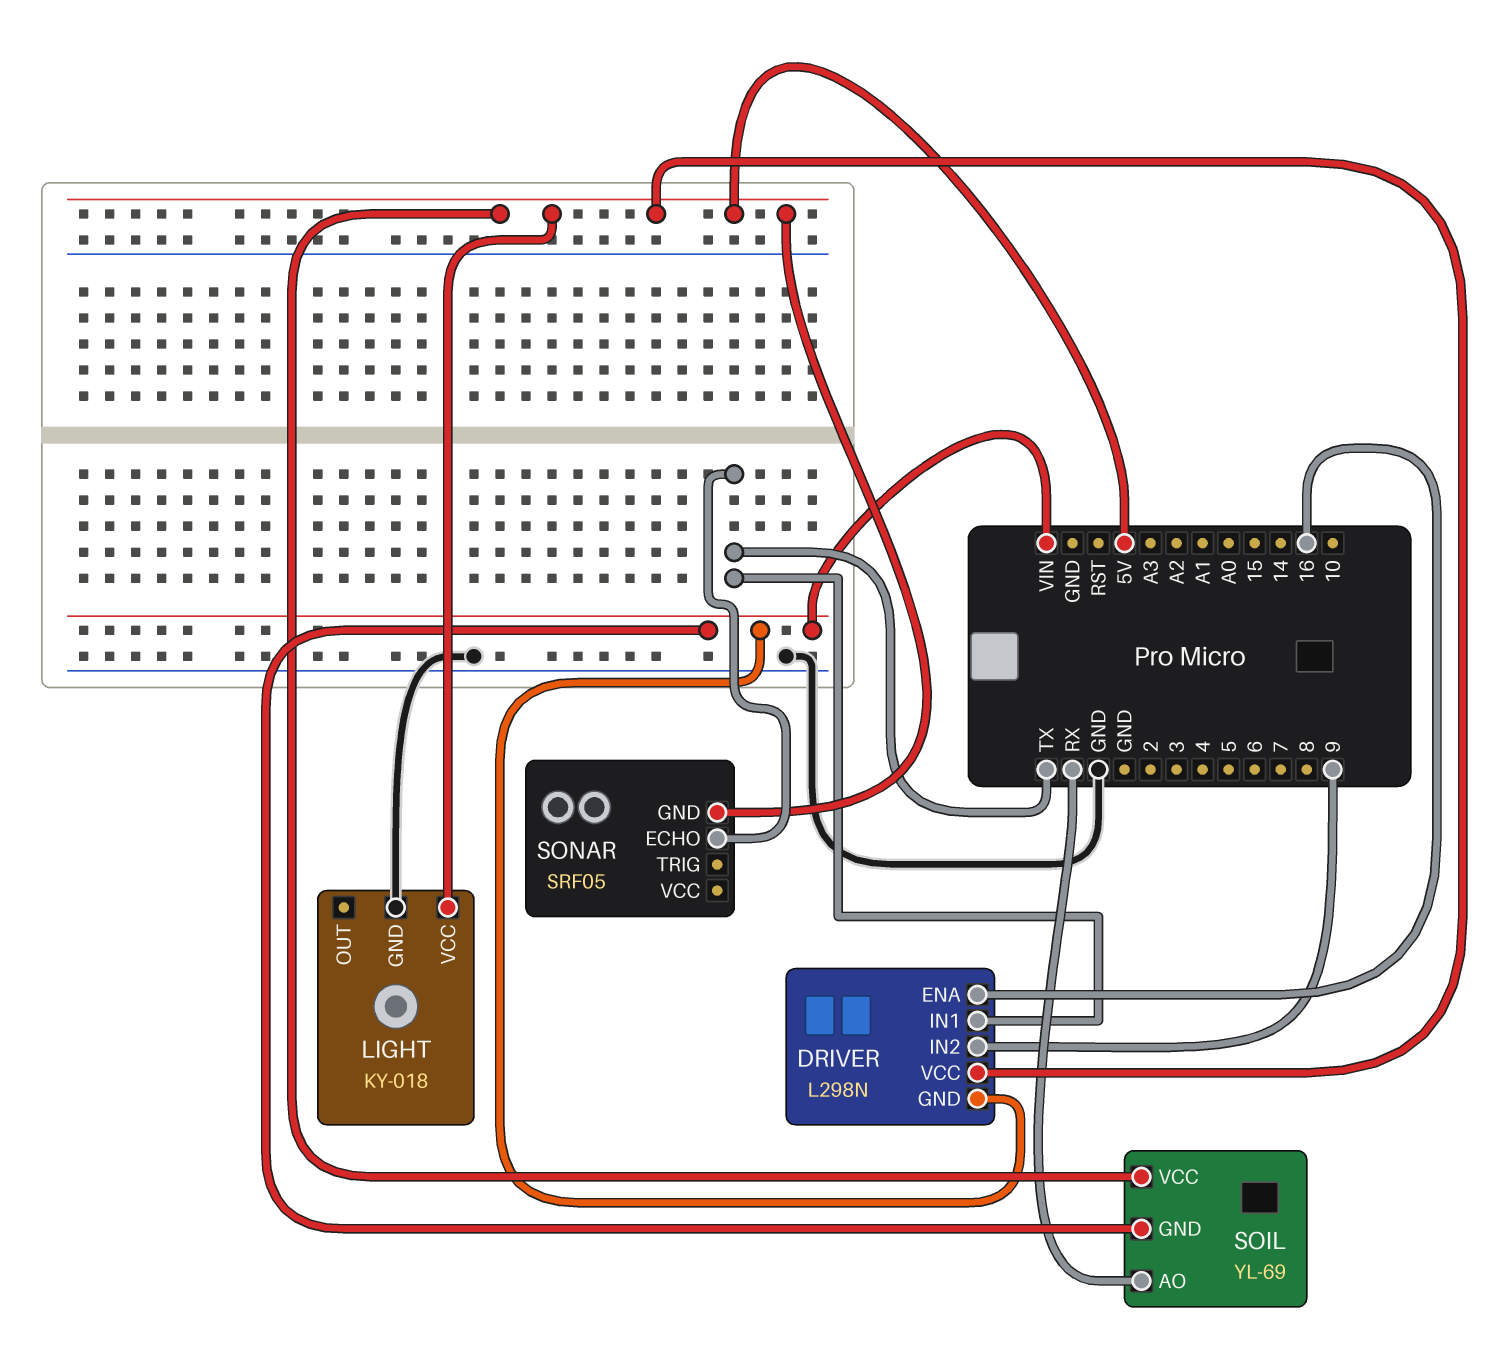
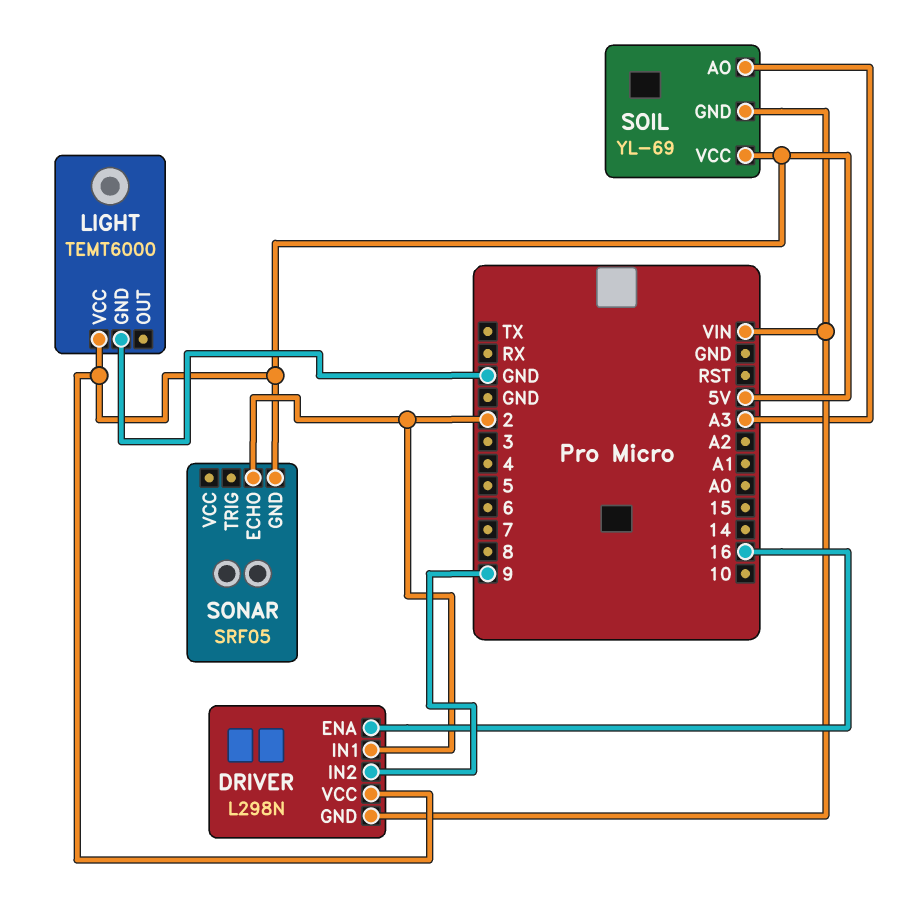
DRIVER pin IN1: TX -> 2
LIGHT: KY-018 -> TEMT6000
SOIL pin AO: RX -> A3
SONAR pin ECHO: TX -> 2

